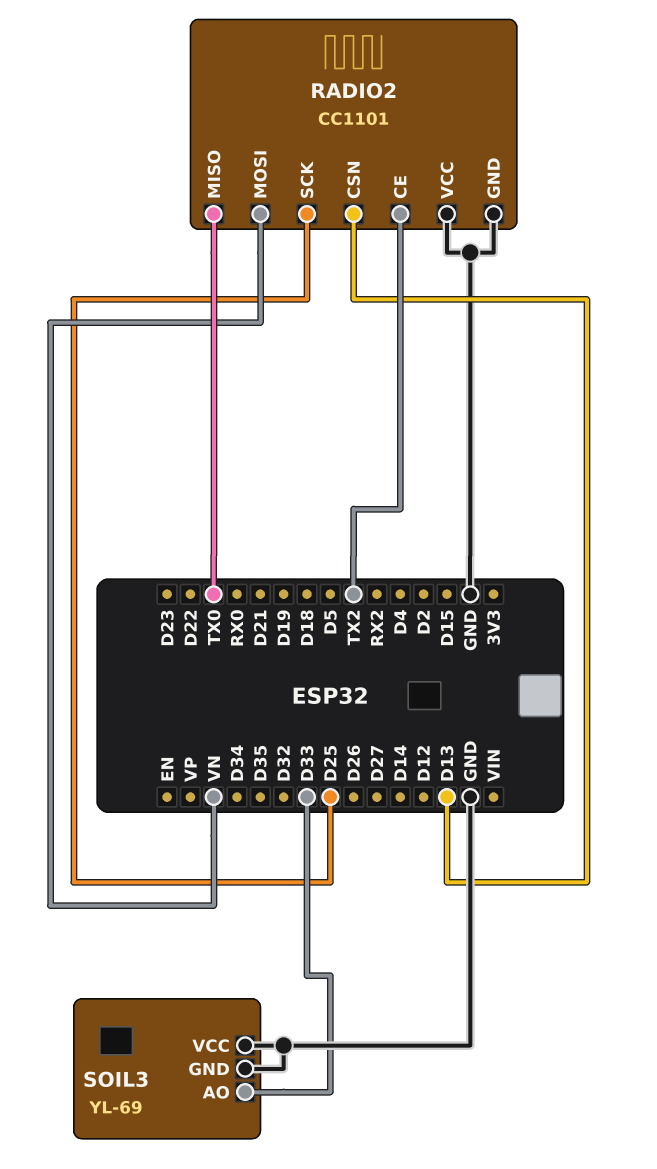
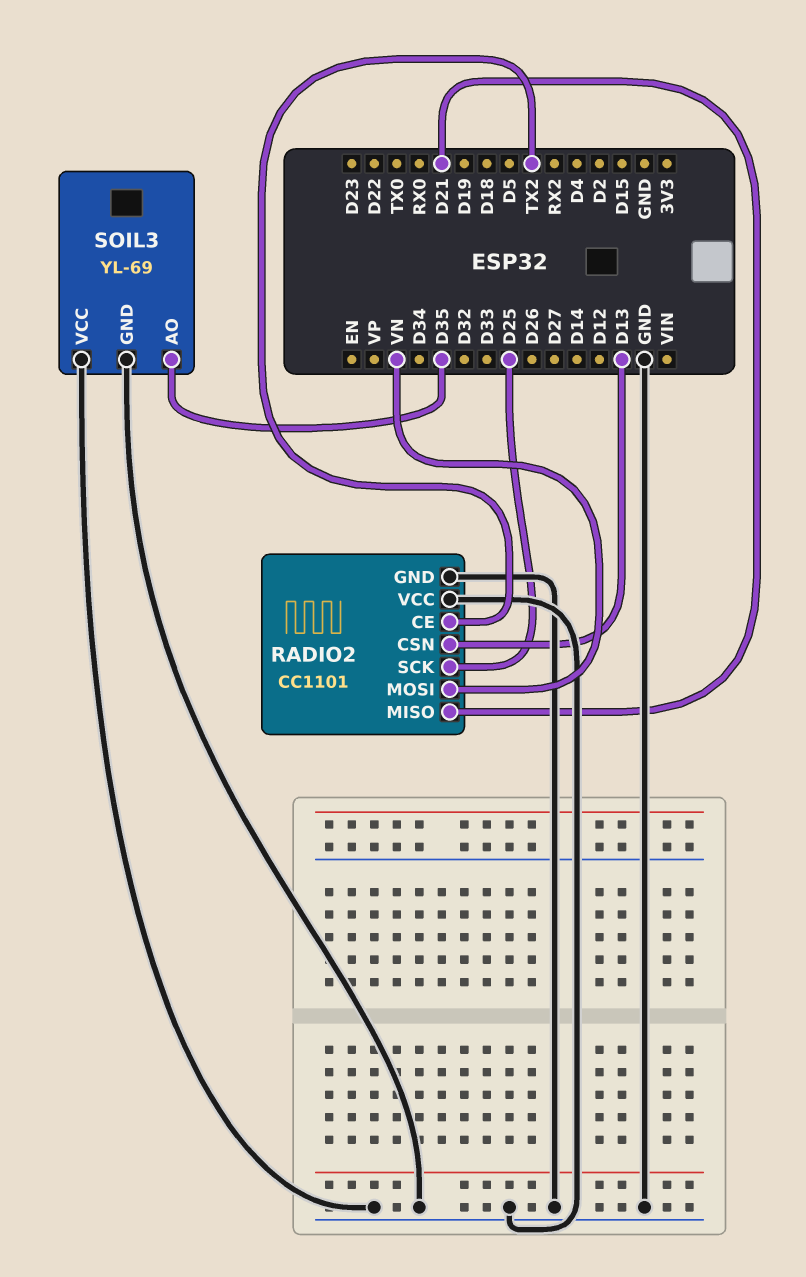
RADIO2 pin MISO: TX0 -> D21
SOIL3 pin AO: D33 -> D35

